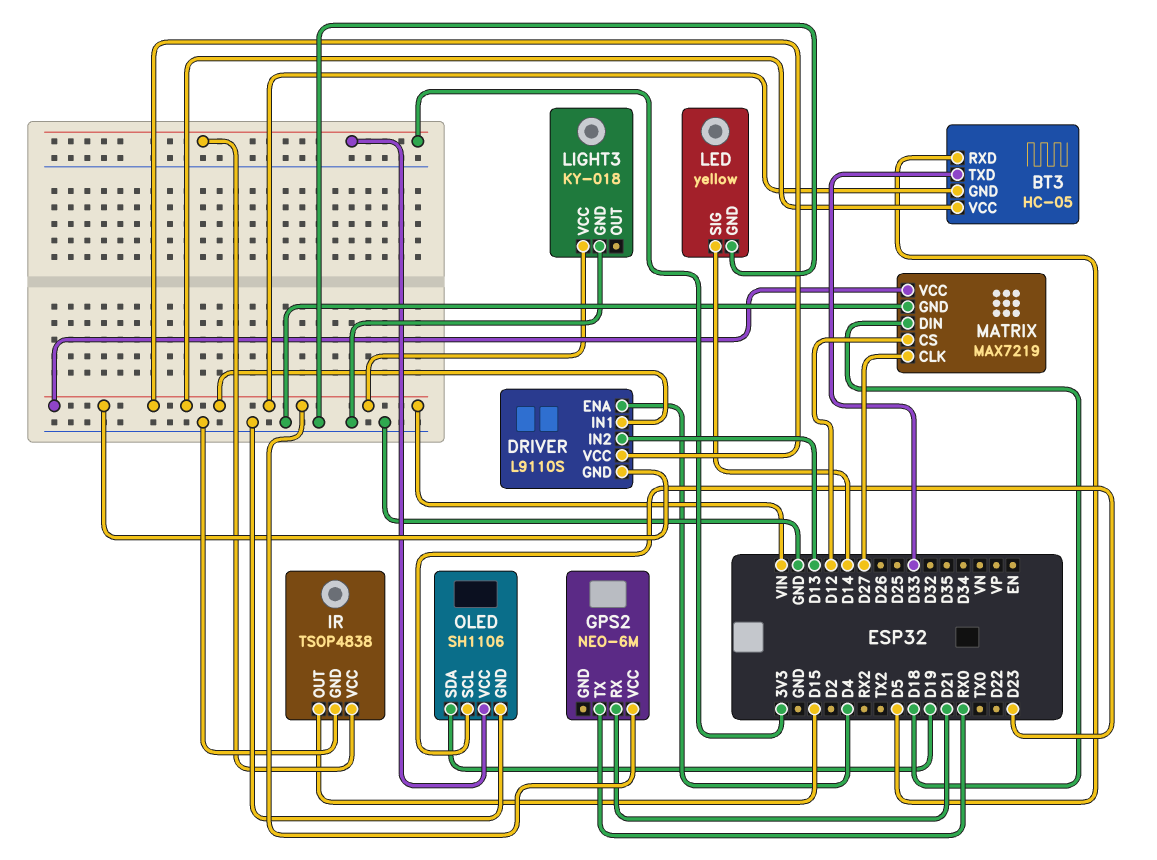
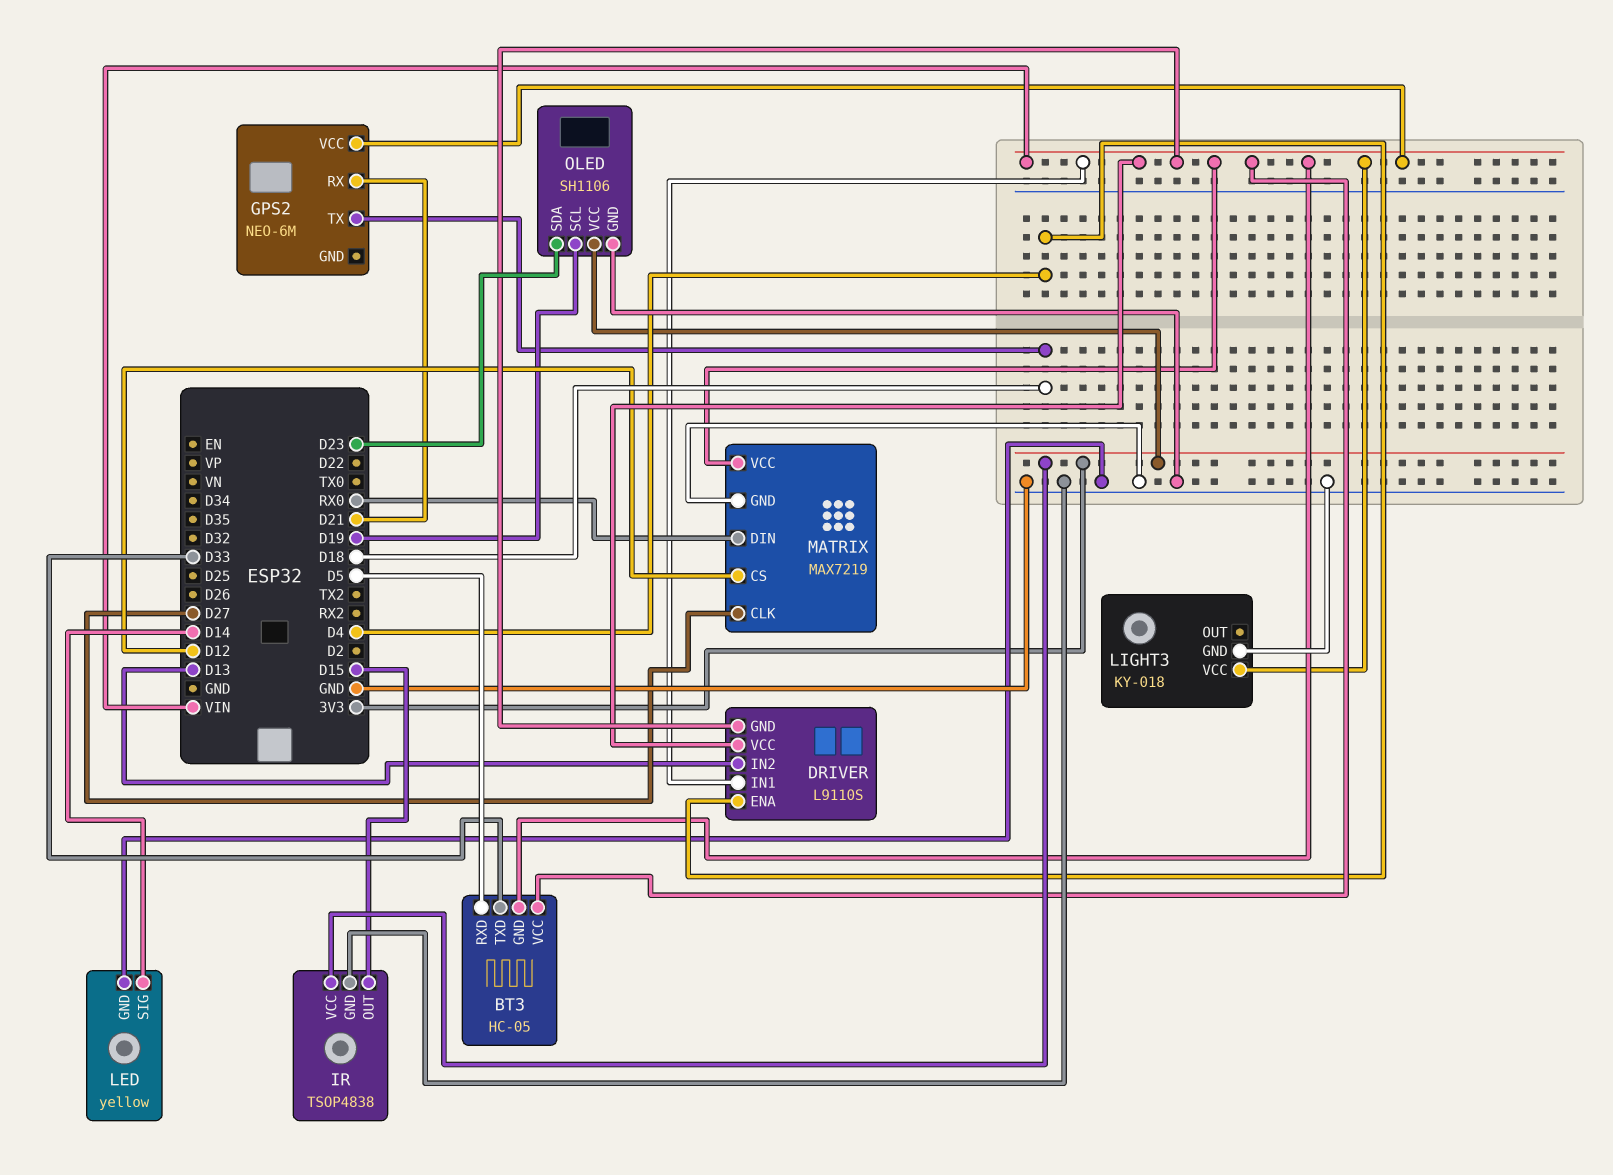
GPS2 pin TX: RX0 -> D18
MATRIX pin DIN: D18 -> RX0
OLED pin SCL: D23 -> D19
OLED pin SDA: D19 -> D23

